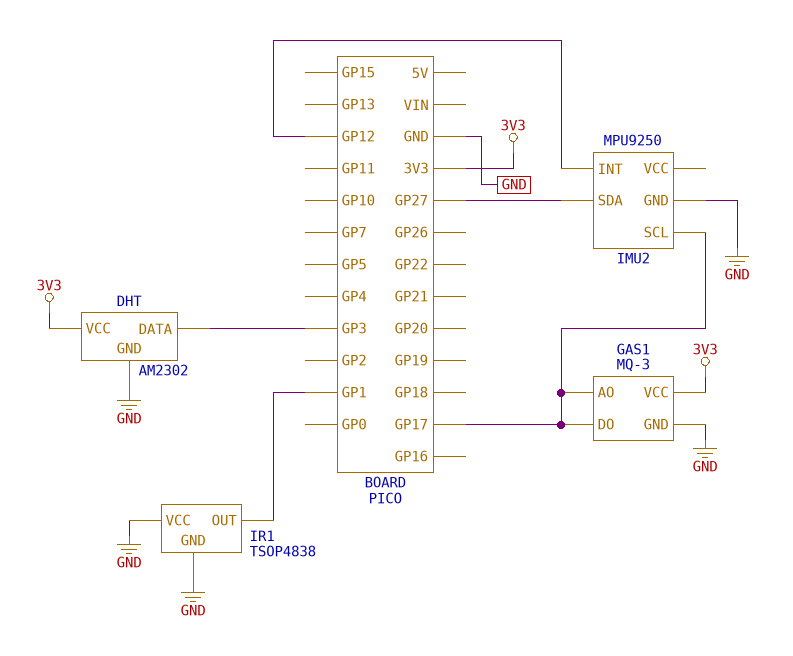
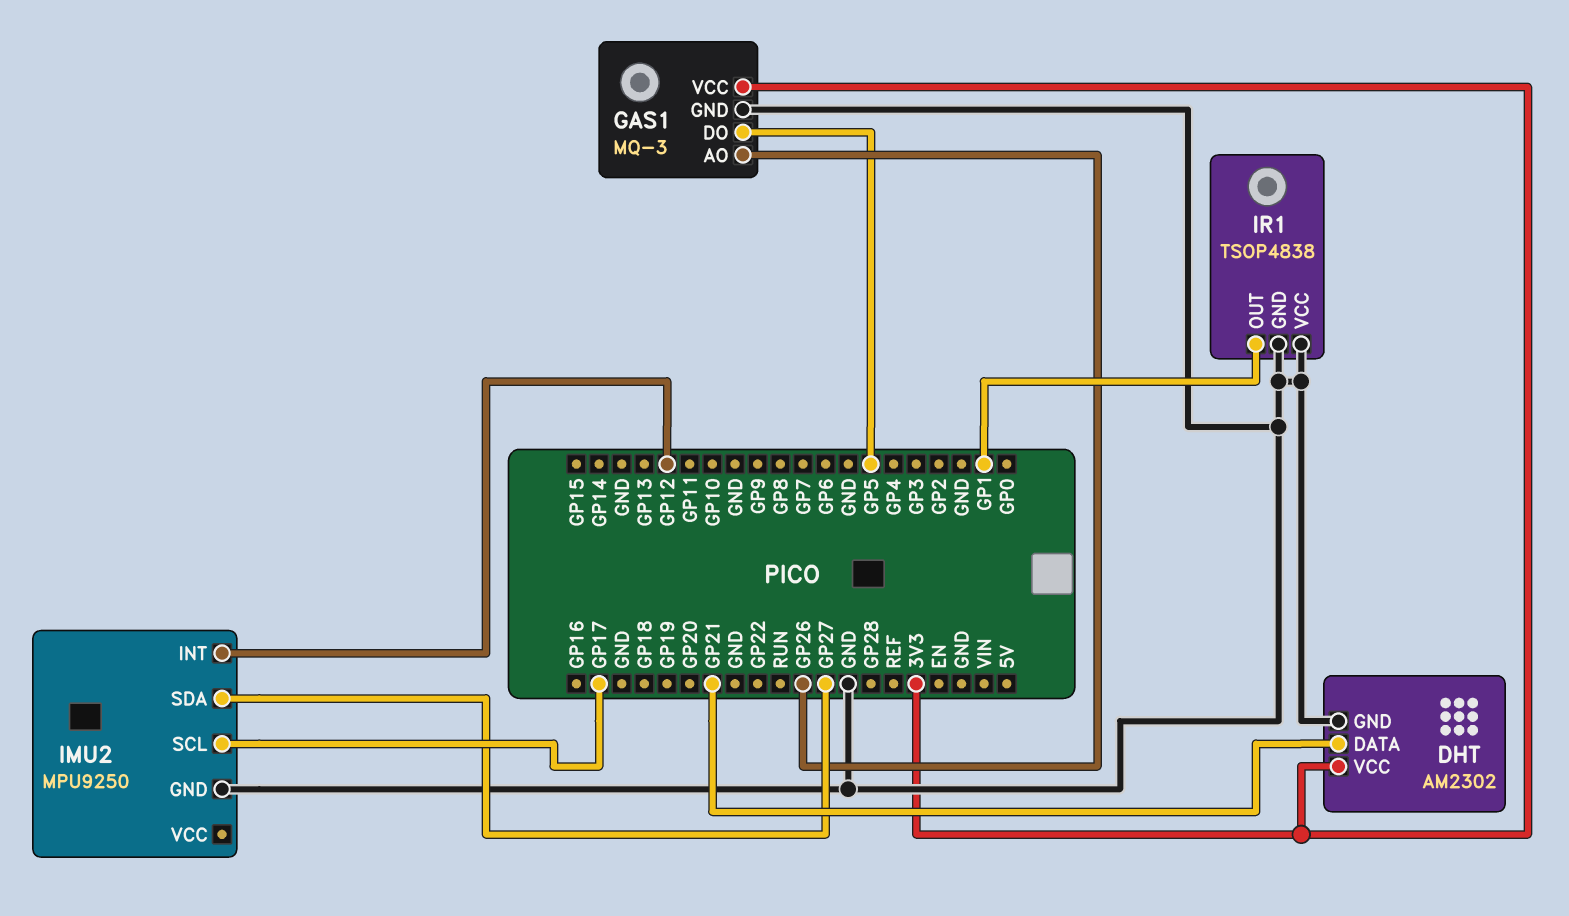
DHT pin DATA: GP3 -> GP21
GAS1 pin AO: GP17 -> GP26
GAS1 pin DO: GP17 -> GP5

